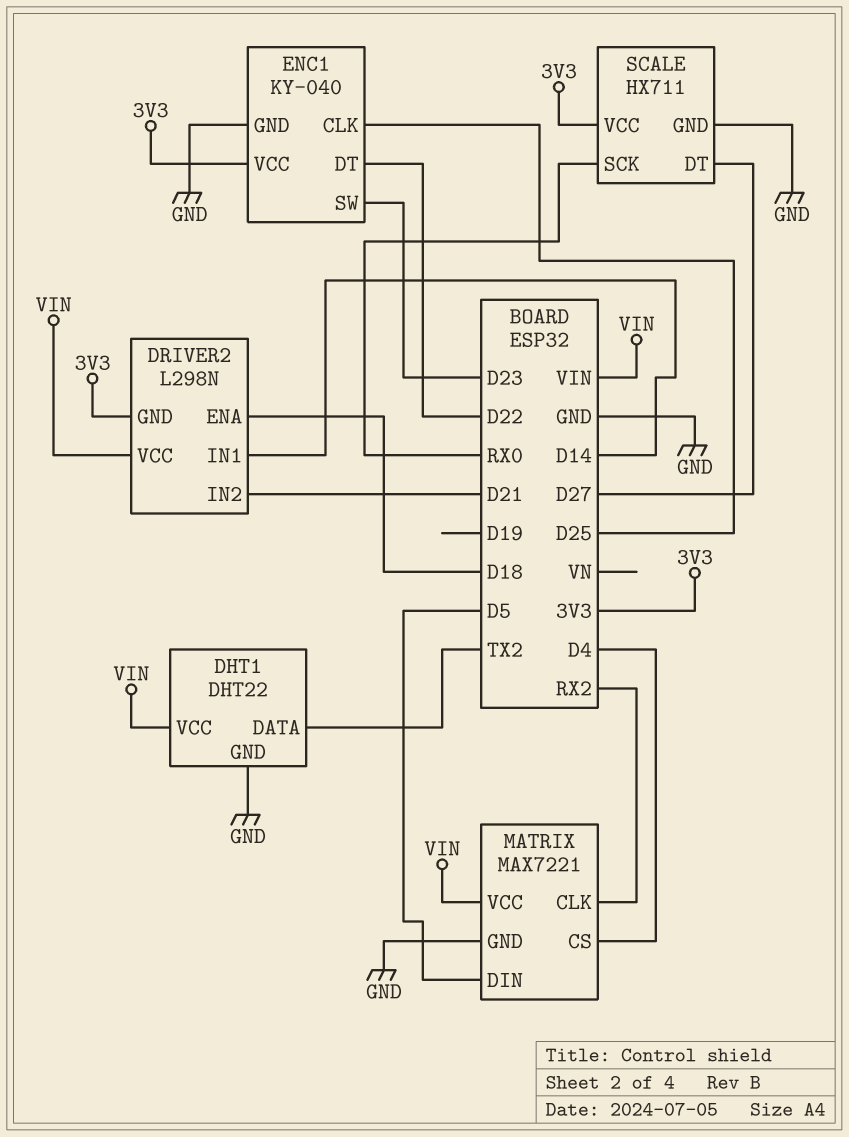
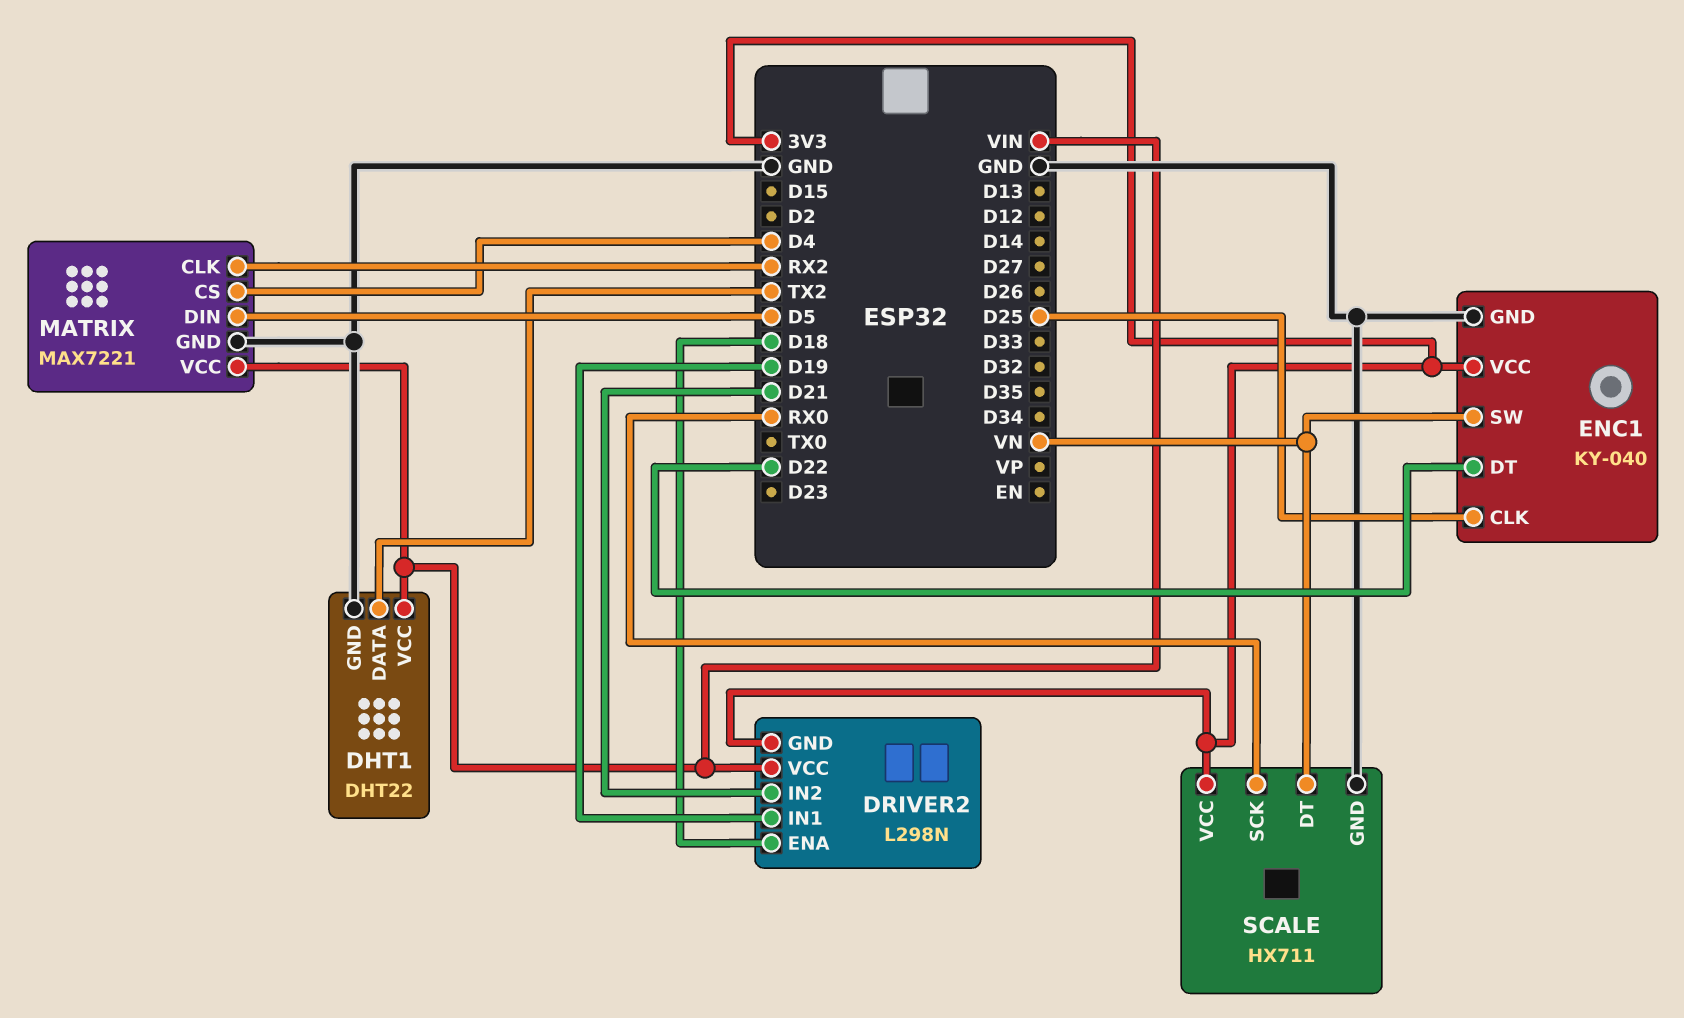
DRIVER2 pin IN1: D14 -> D19
ENC1 pin SW: D23 -> VN
SCALE pin DT: D27 -> VN

